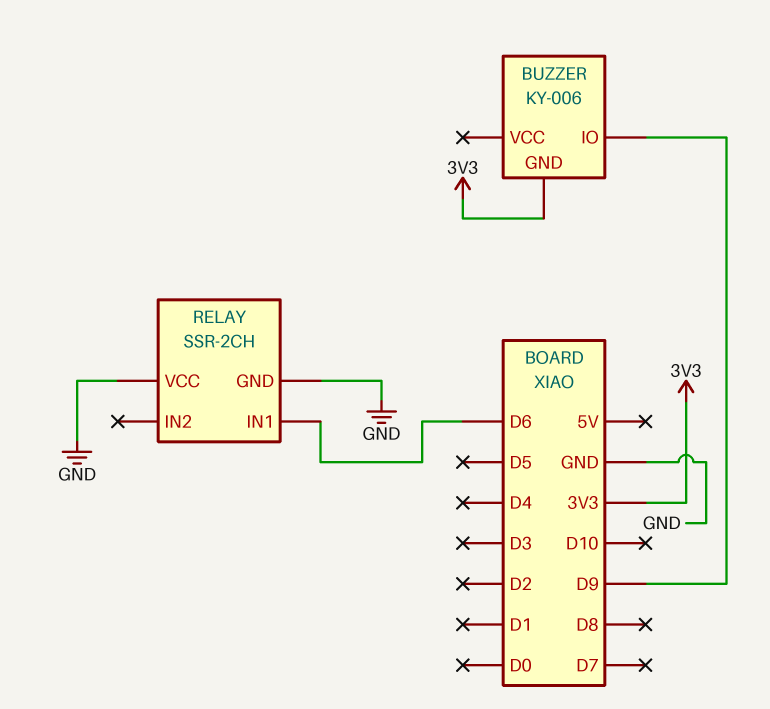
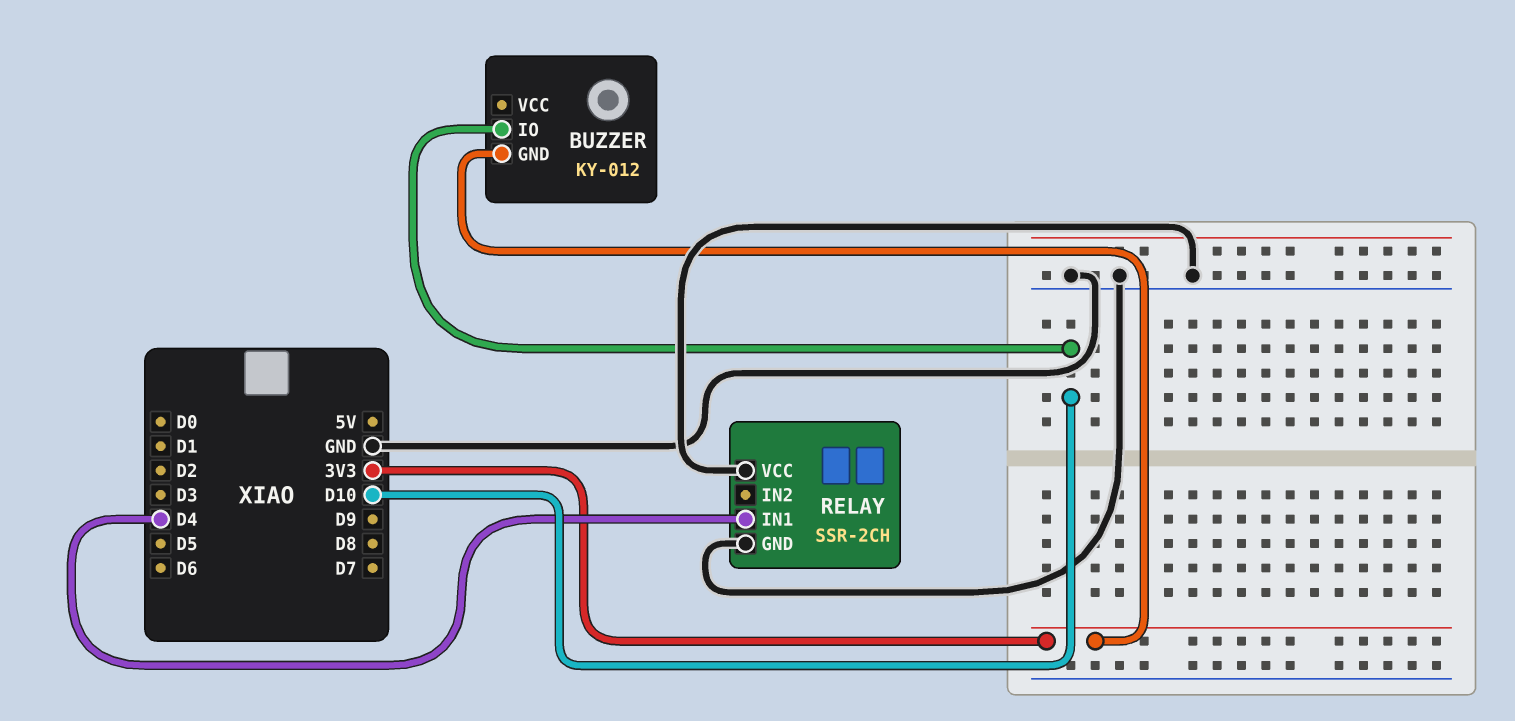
BUZZER: KY-006 -> KY-012
BUZZER pin IO: D9 -> D10
RELAY pin IN1: D6 -> D4

